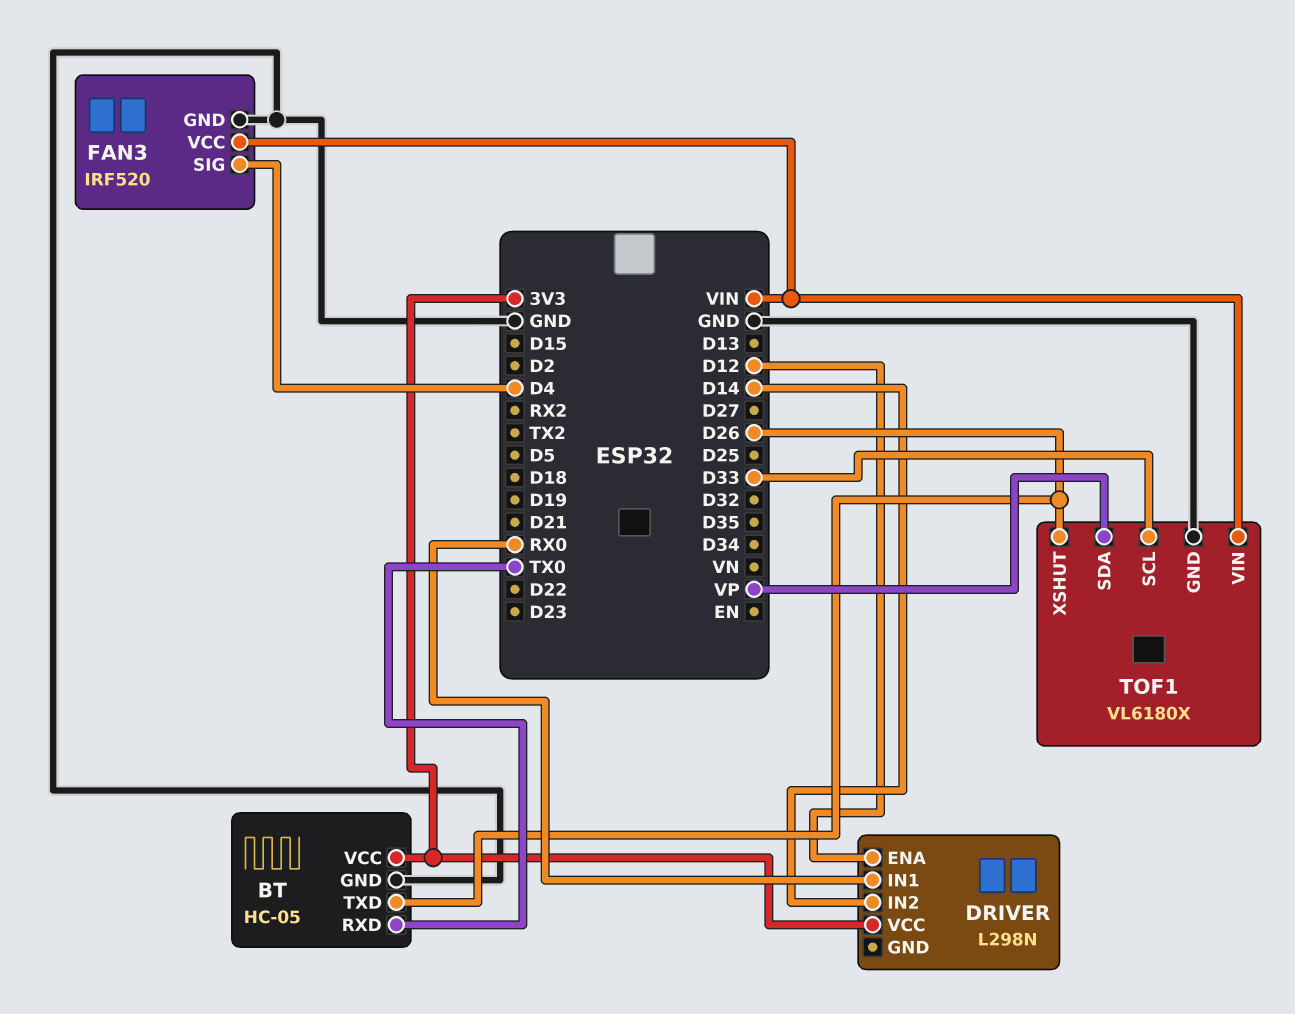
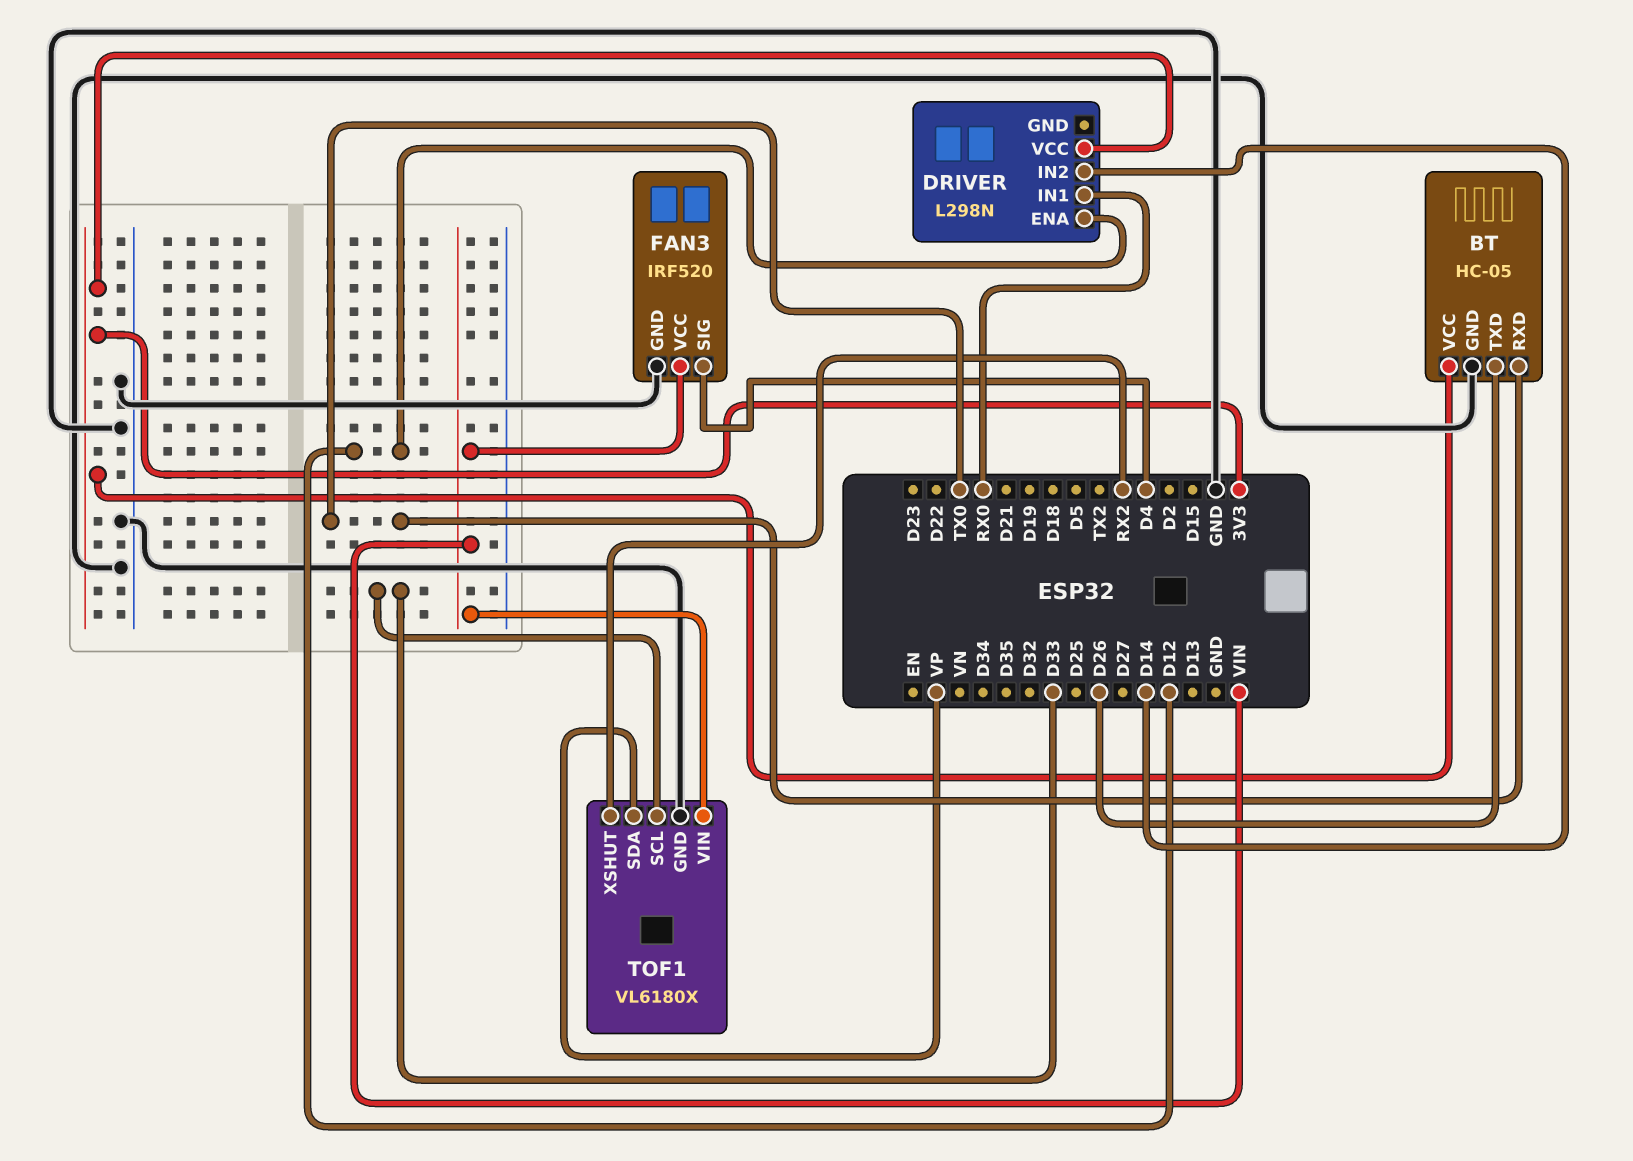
TOF1 pin XSHUT: D26 -> RX2

